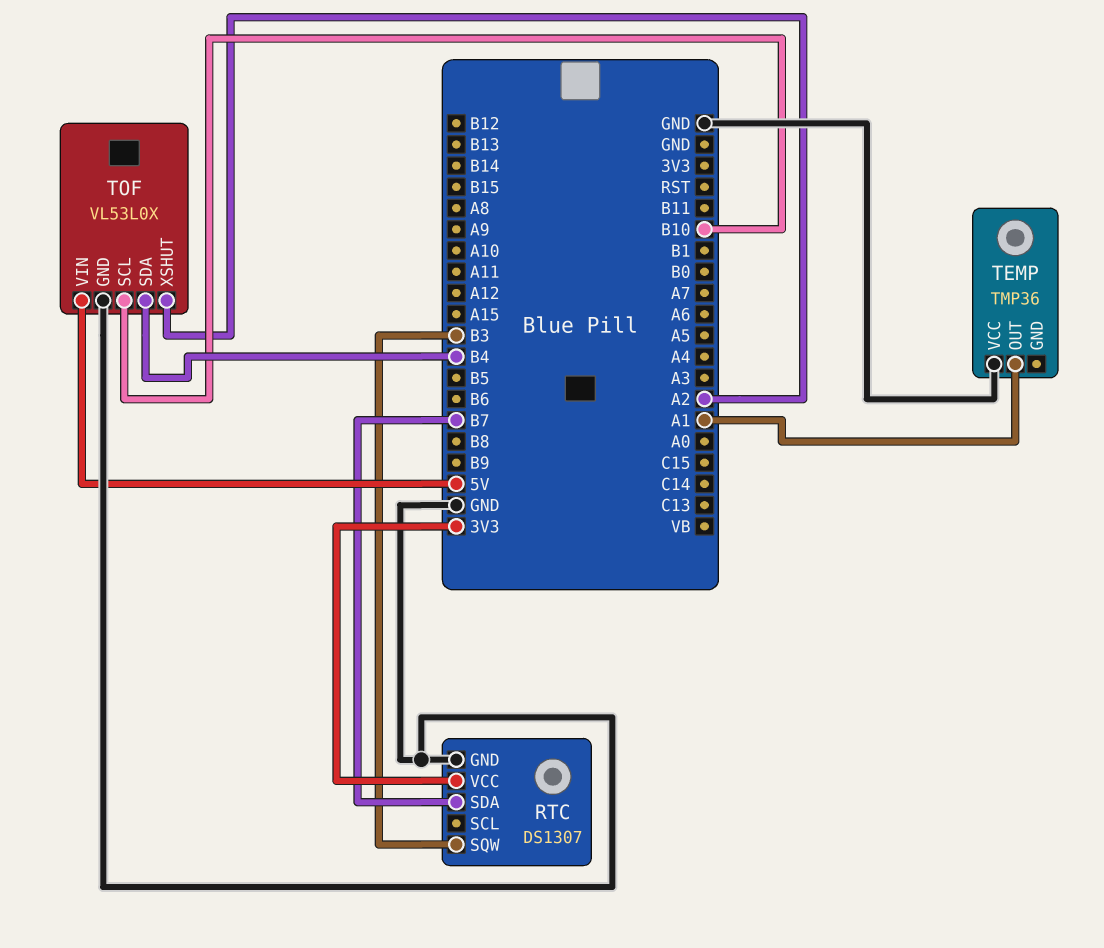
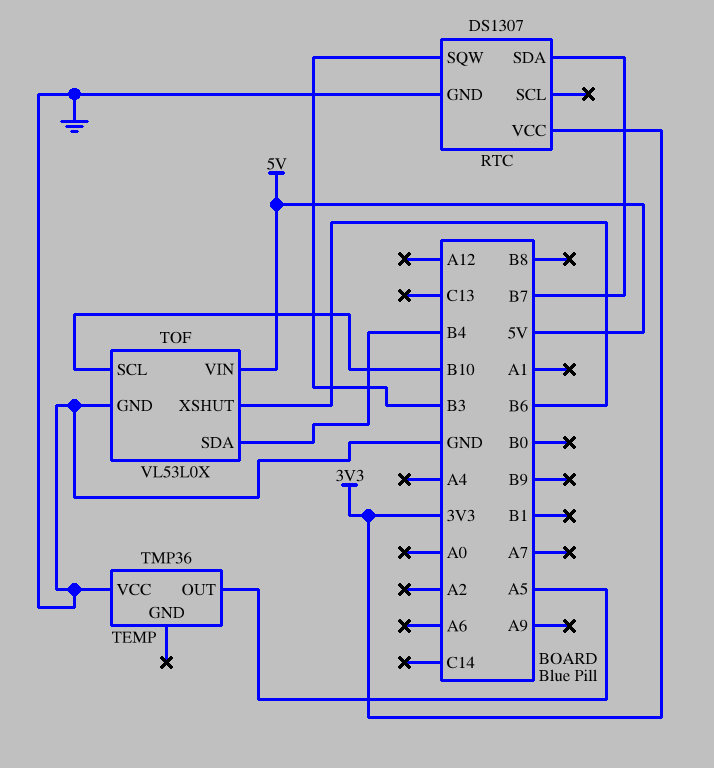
TEMP pin OUT: A1 -> A5
TOF pin XSHUT: A2 -> B6

